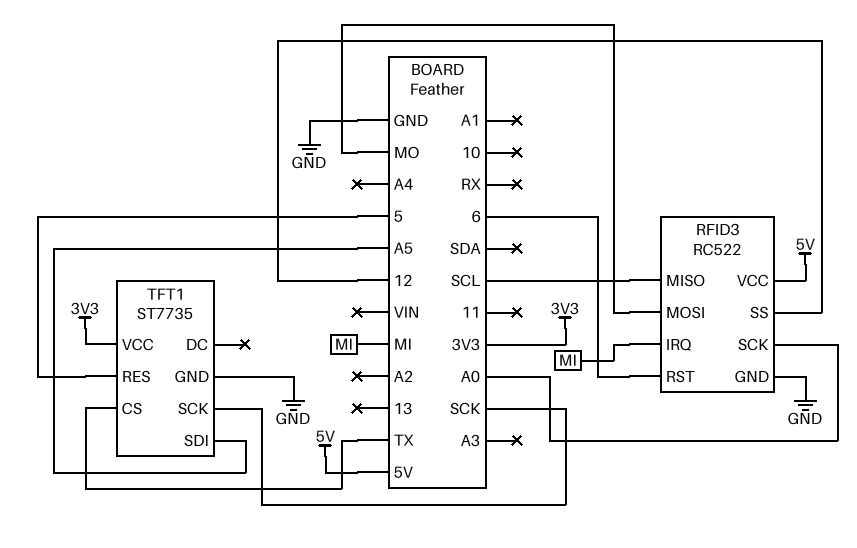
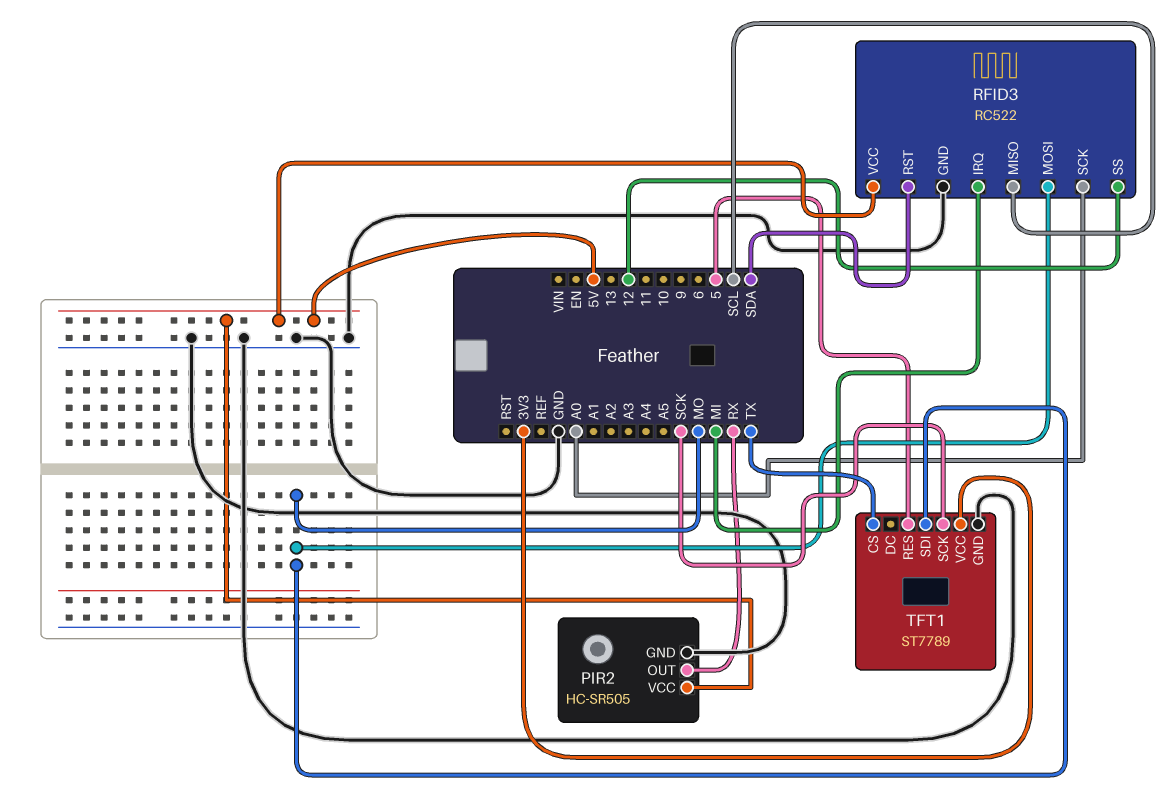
PIR2: none -> HC-SR505
PIR2 pin GND: none -> GND
PIR2 pin OUT: none -> RX
PIR2 pin VCC: none -> 5V
RFID3 pin RST: 6 -> SDA
TFT1: ST7735 -> ST7789
TFT1 pin SDI: A5 -> MO

